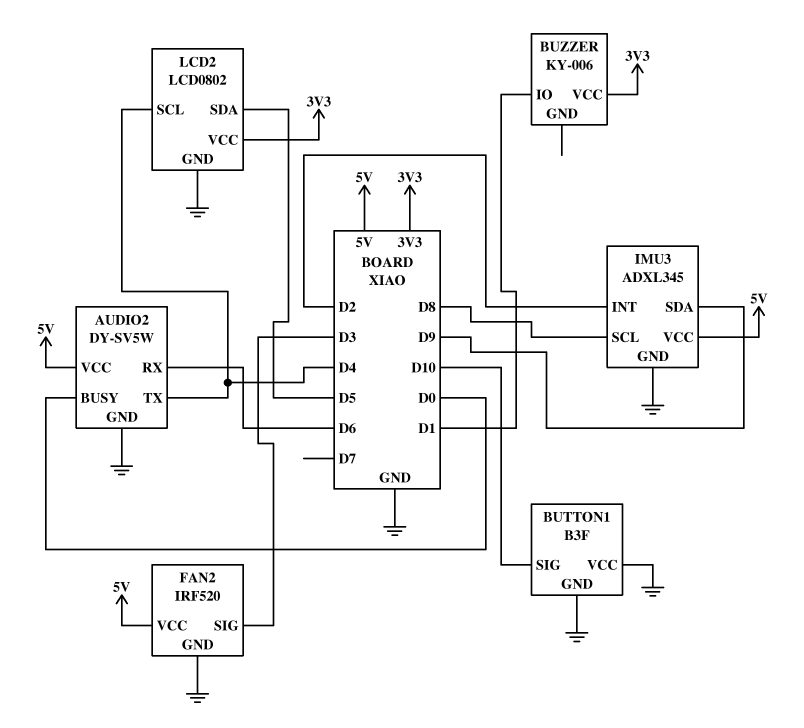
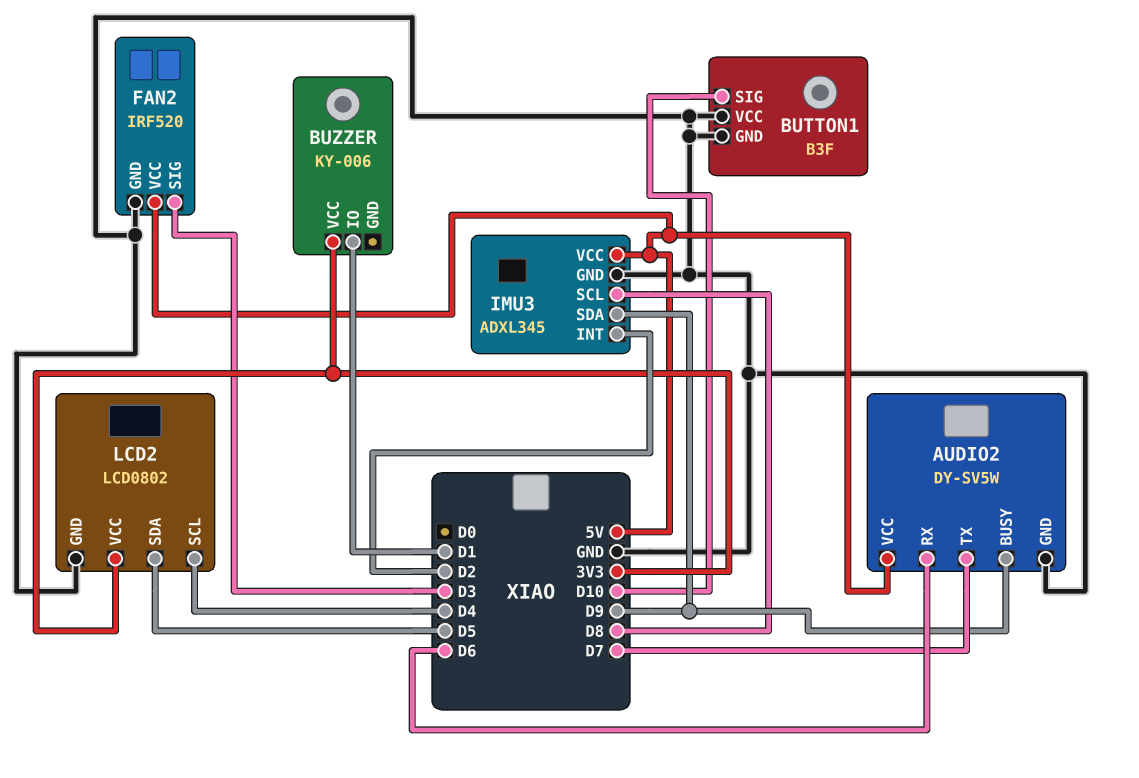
AUDIO2 pin BUSY: D0 -> D9
AUDIO2 pin TX: D4 -> D7

